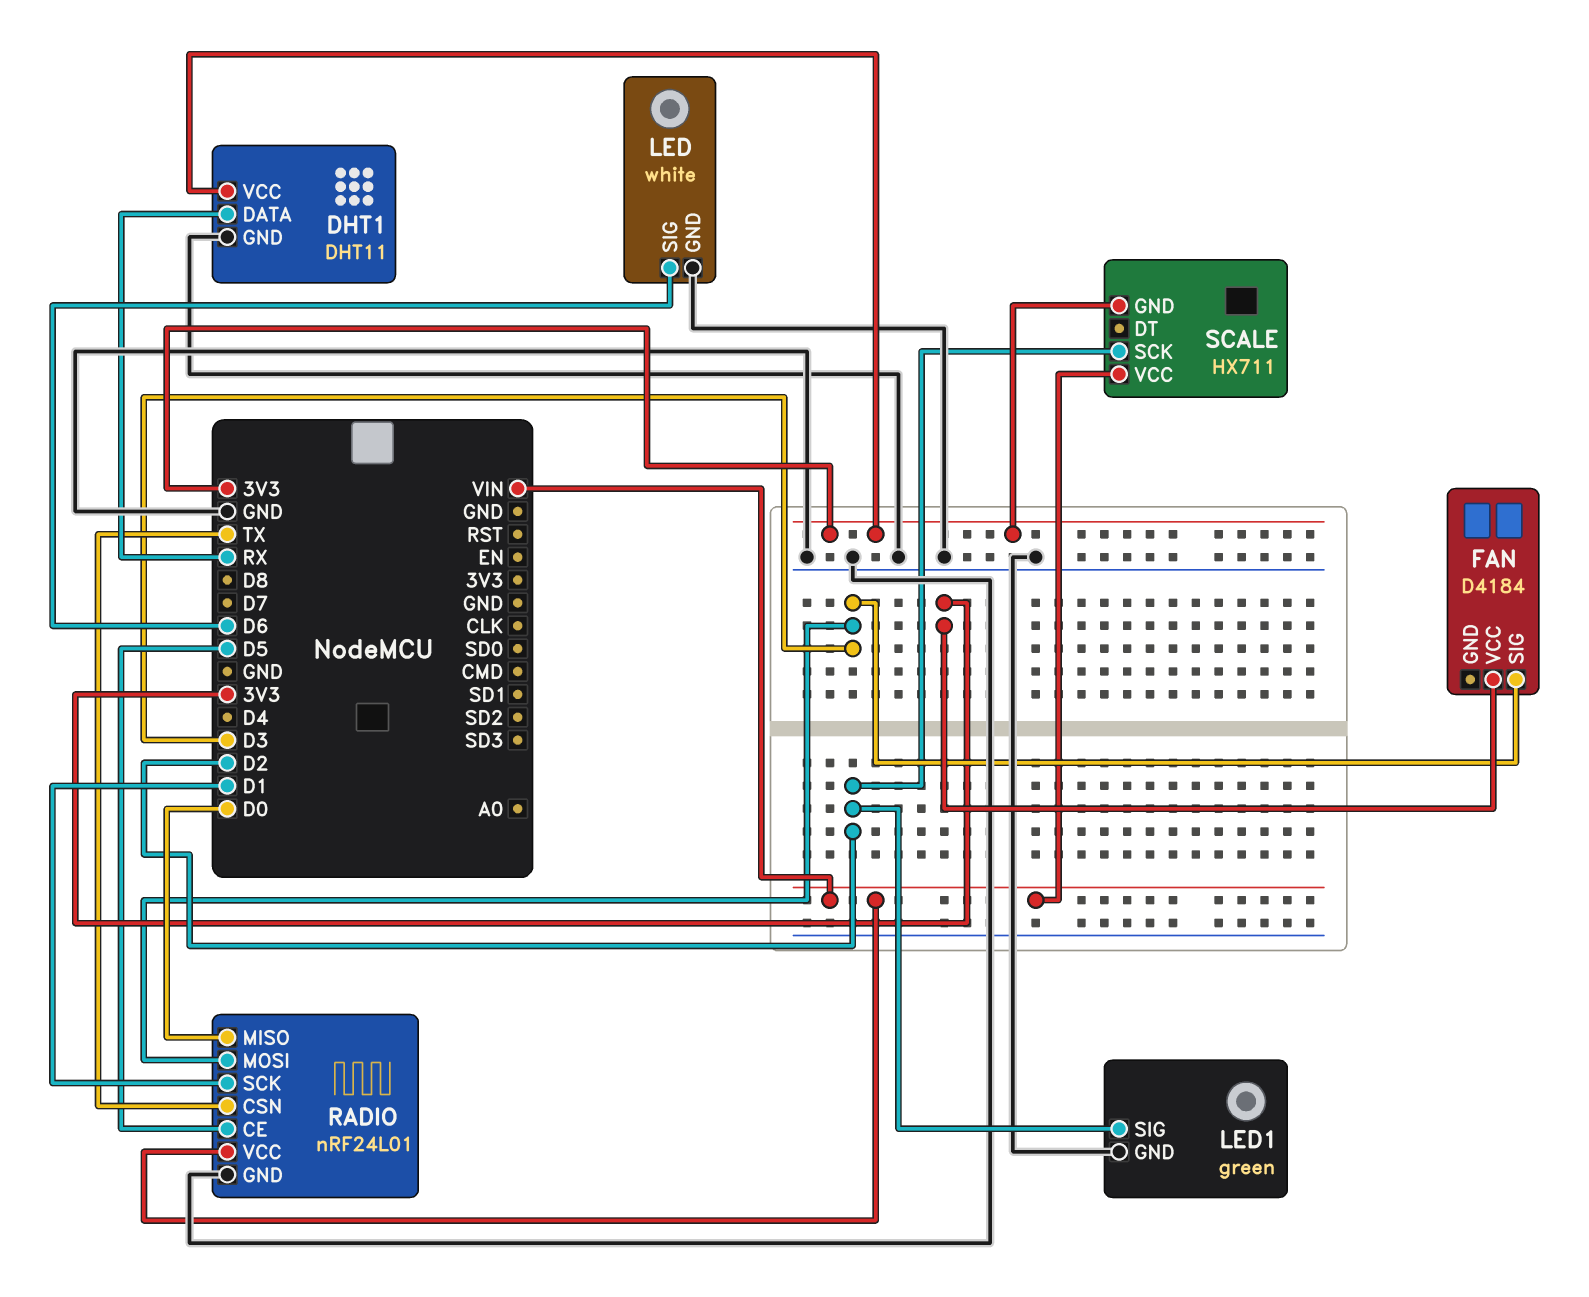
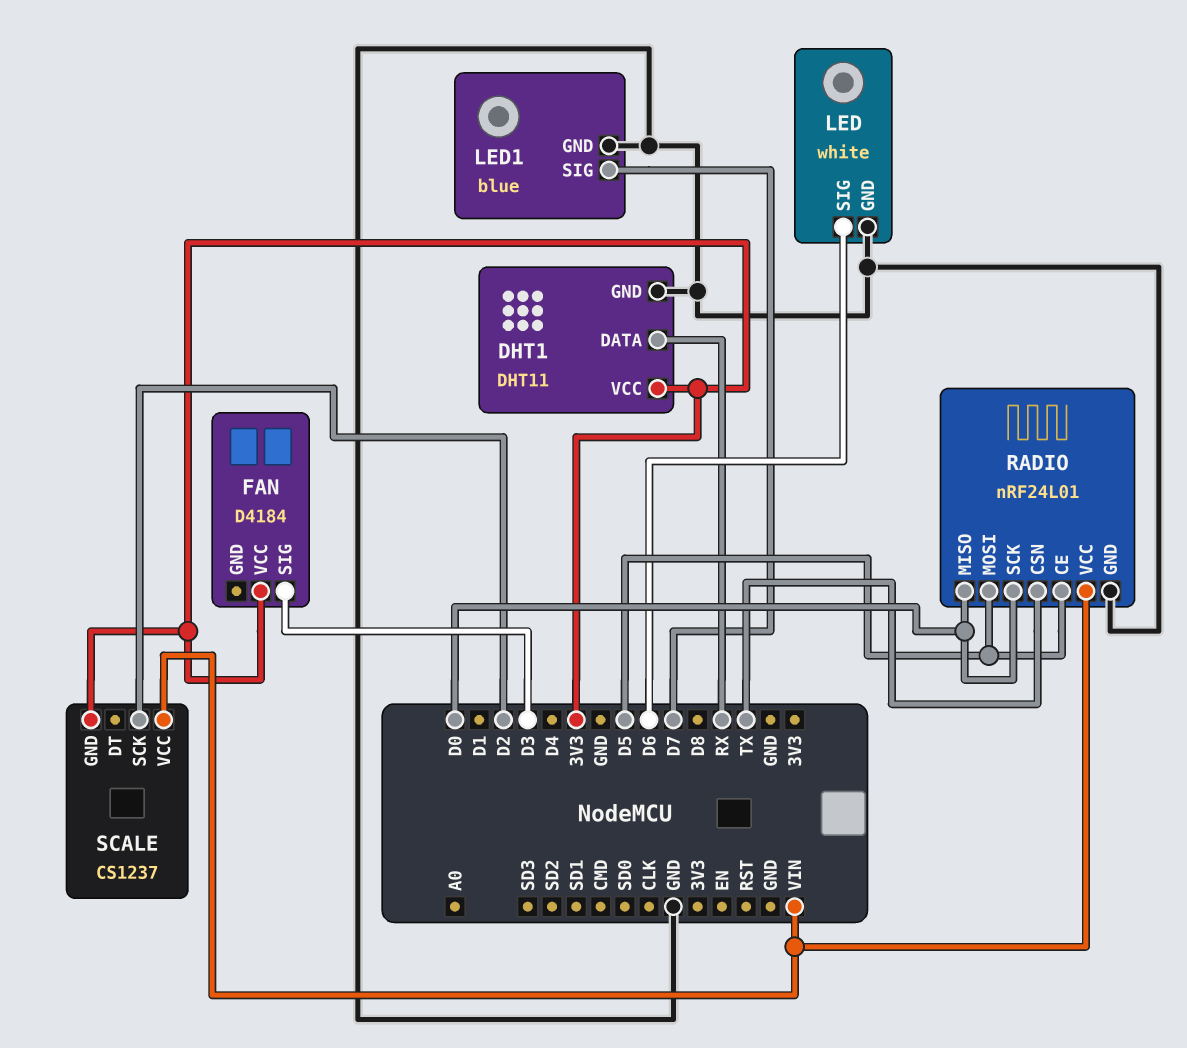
LED1: green -> blue
LED1 pin SIG: D2 -> D7
RADIO pin MOSI: D3 -> D5
RADIO pin SCK: D1 -> D0
SCALE: HX711 -> CS1237

